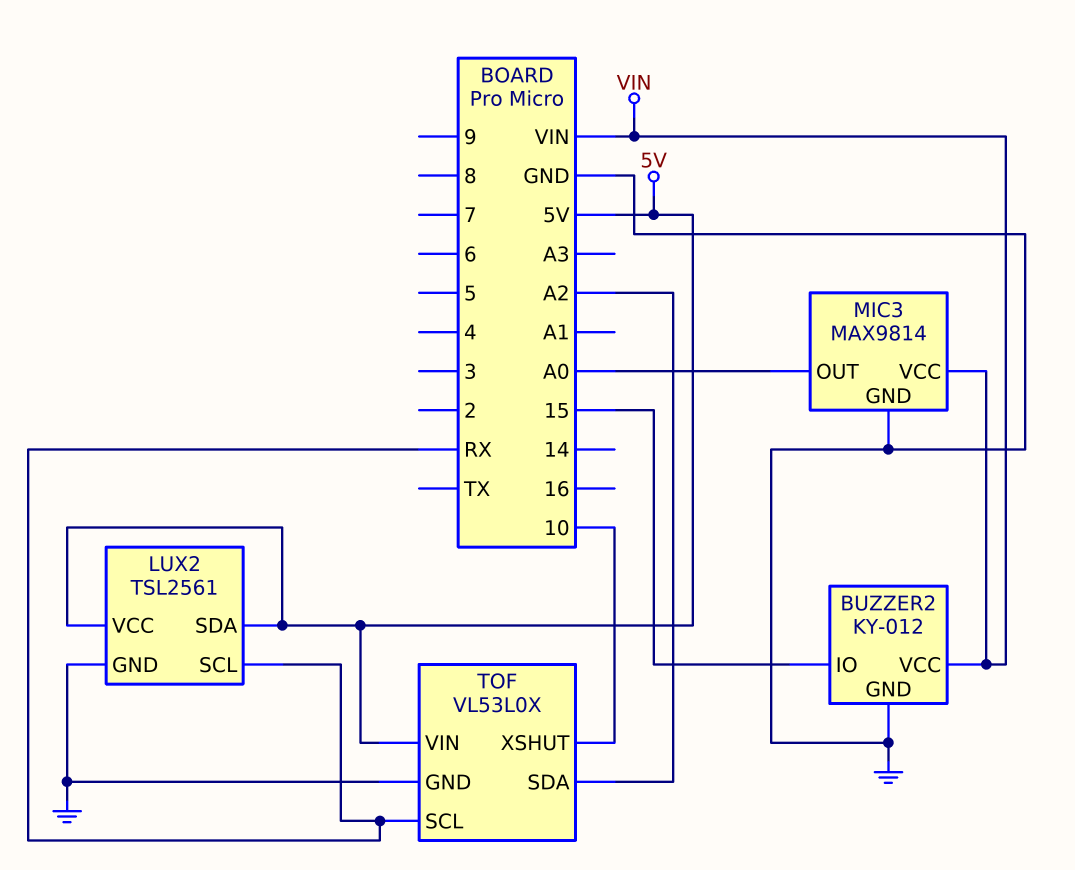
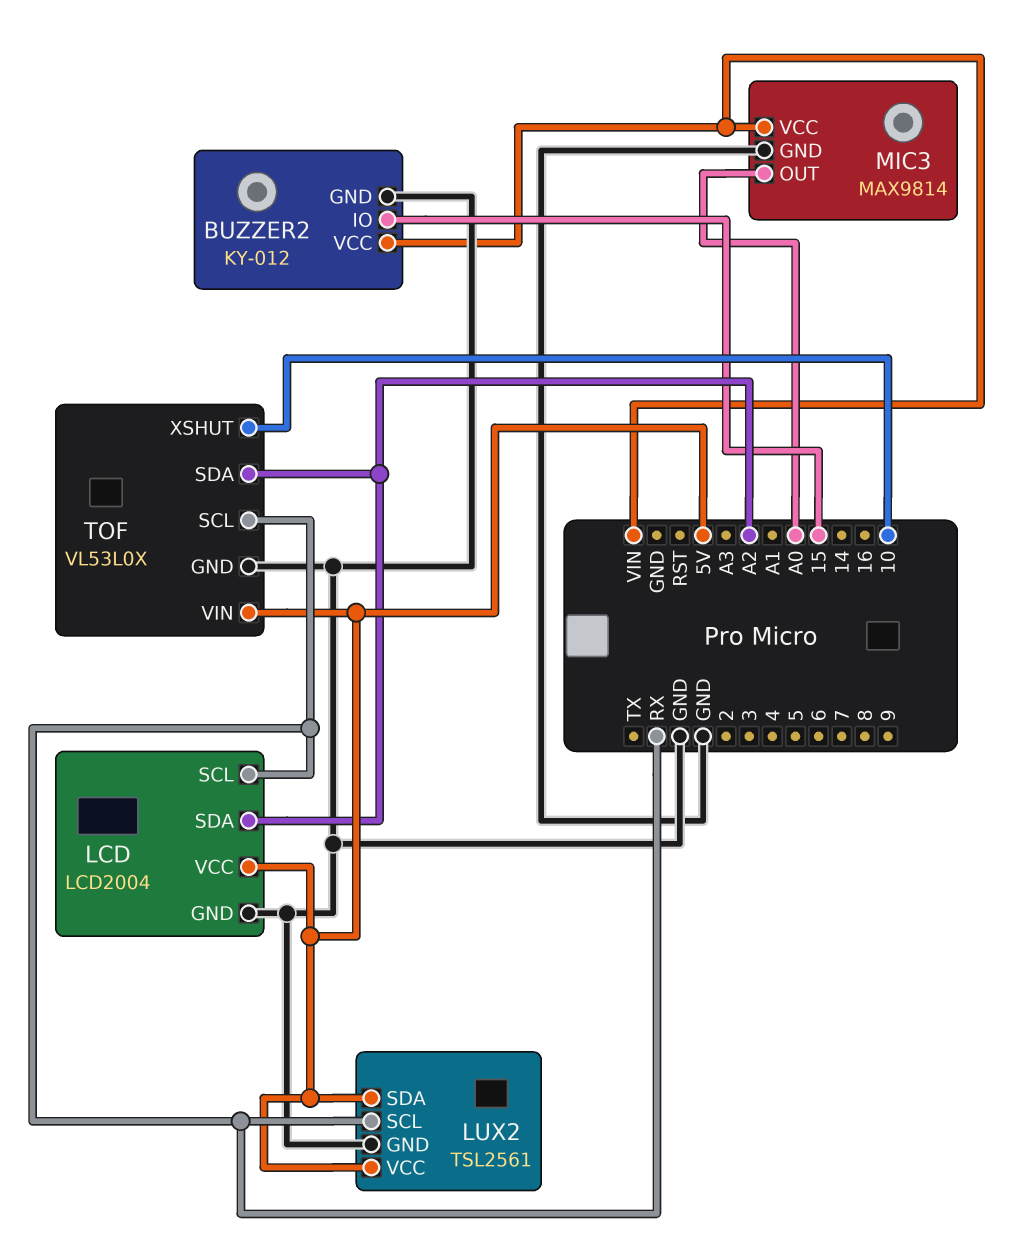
LCD: none -> LCD2004
LCD pin GND: none -> GND
LCD pin SCL: none -> RX
LCD pin SDA: none -> A2
LCD pin VCC: none -> 5V

